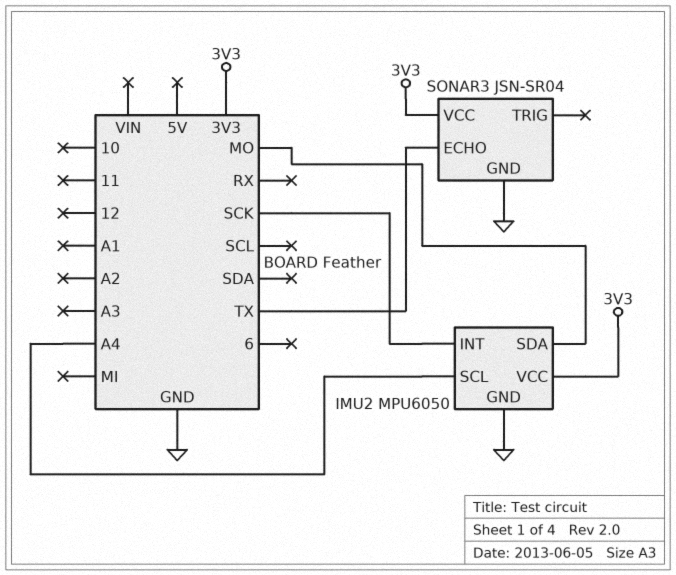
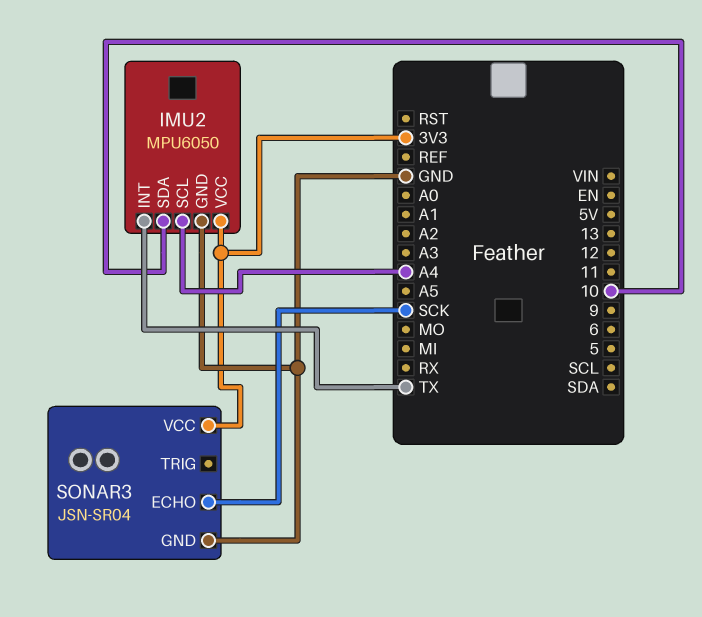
IMU2 pin INT: SCK -> TX
IMU2 pin SDA: MO -> 10
SONAR3 pin ECHO: TX -> SCK

